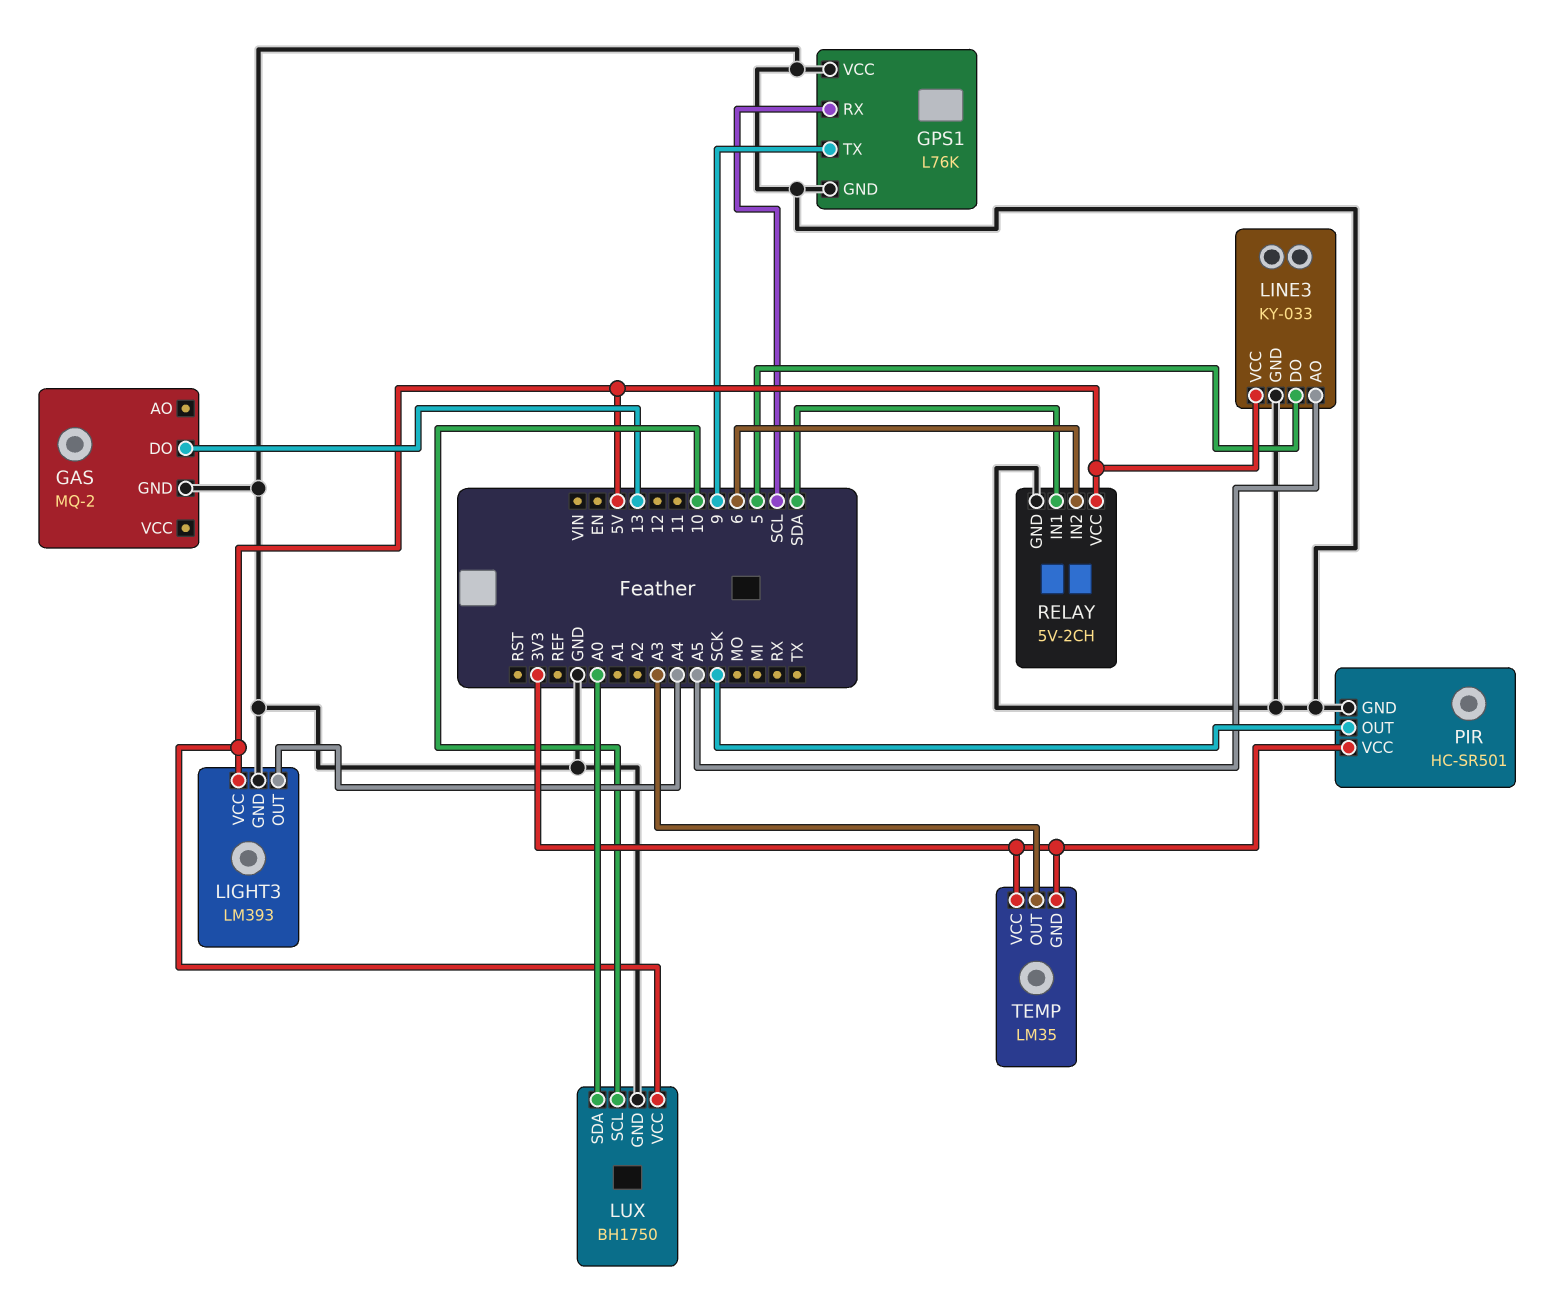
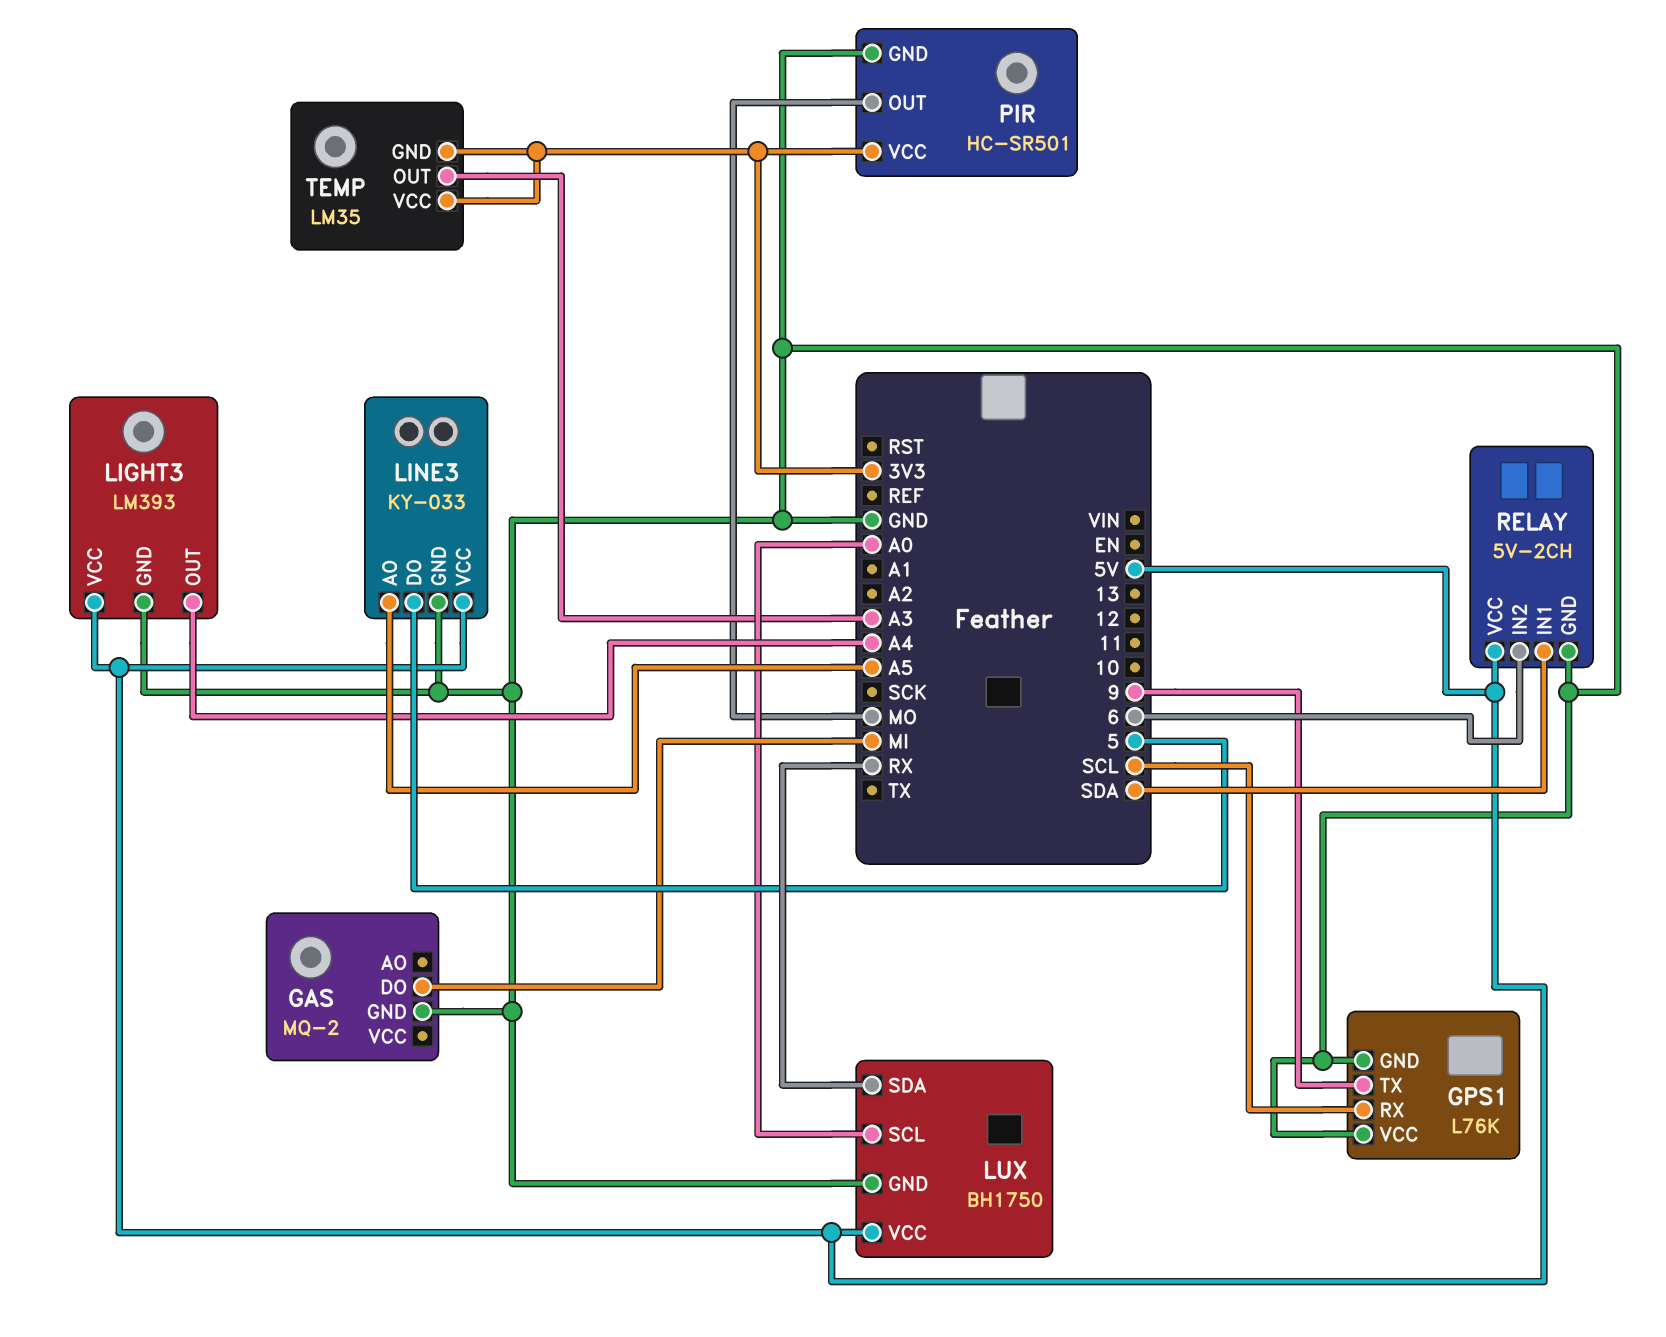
GAS pin DO: 13 -> MI
LUX pin SCL: 10 -> A0
LUX pin SDA: A0 -> RX
PIR pin OUT: SCK -> MO

